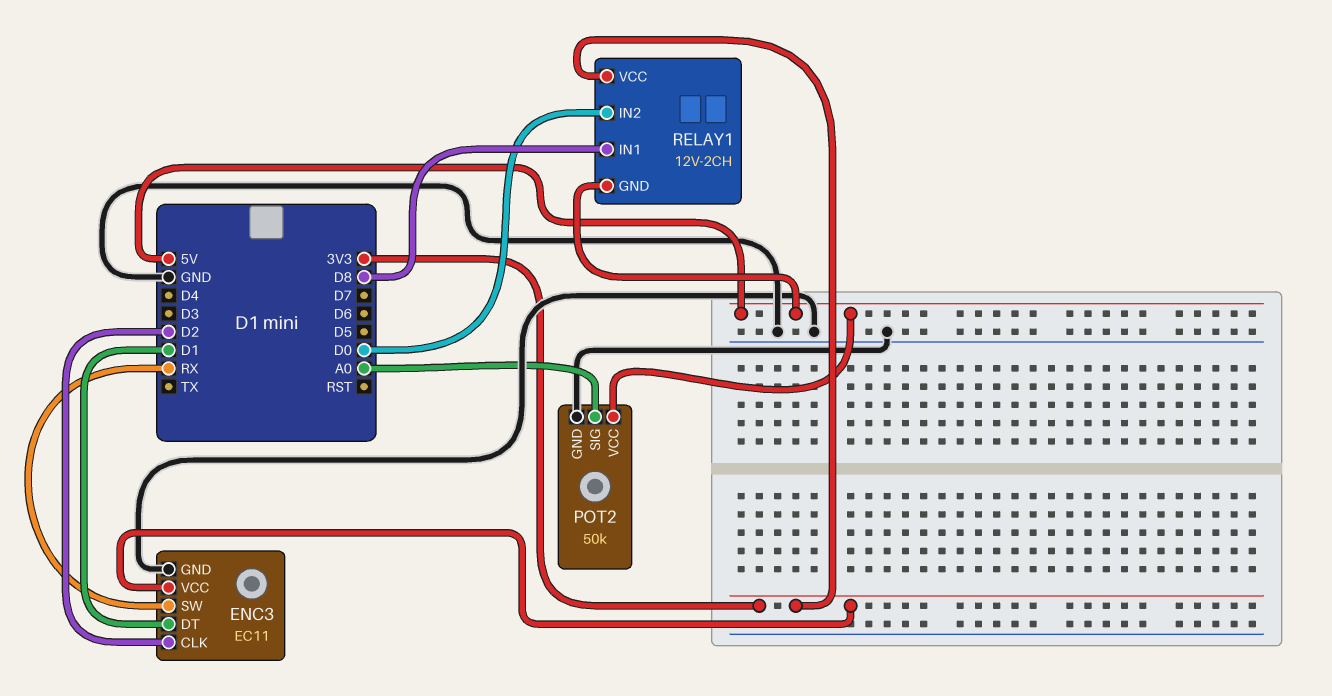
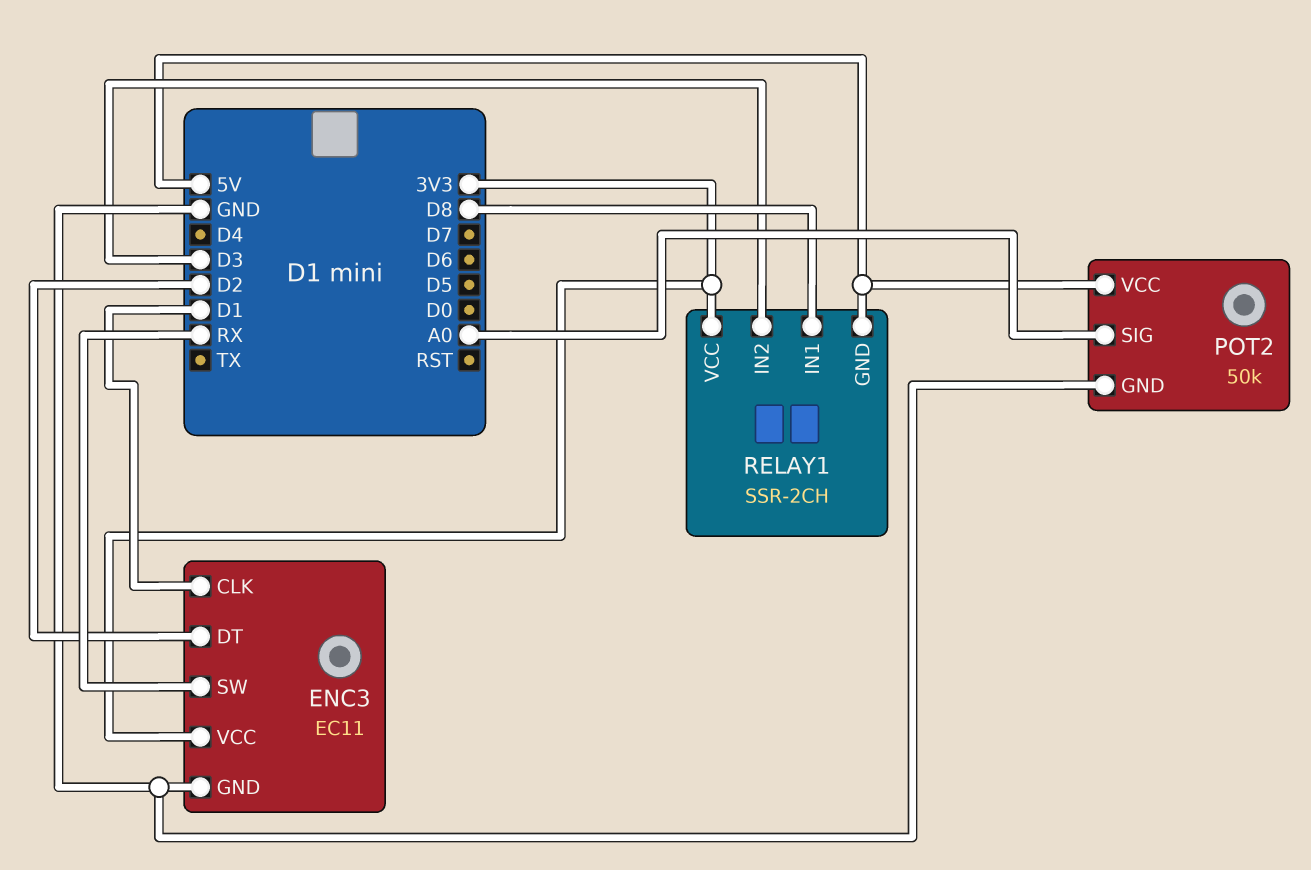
ENC3 pin CLK: D2 -> D1
ENC3 pin DT: D1 -> D2
RELAY1: 12V-2CH -> SSR-2CH
RELAY1 pin IN2: D0 -> D3

